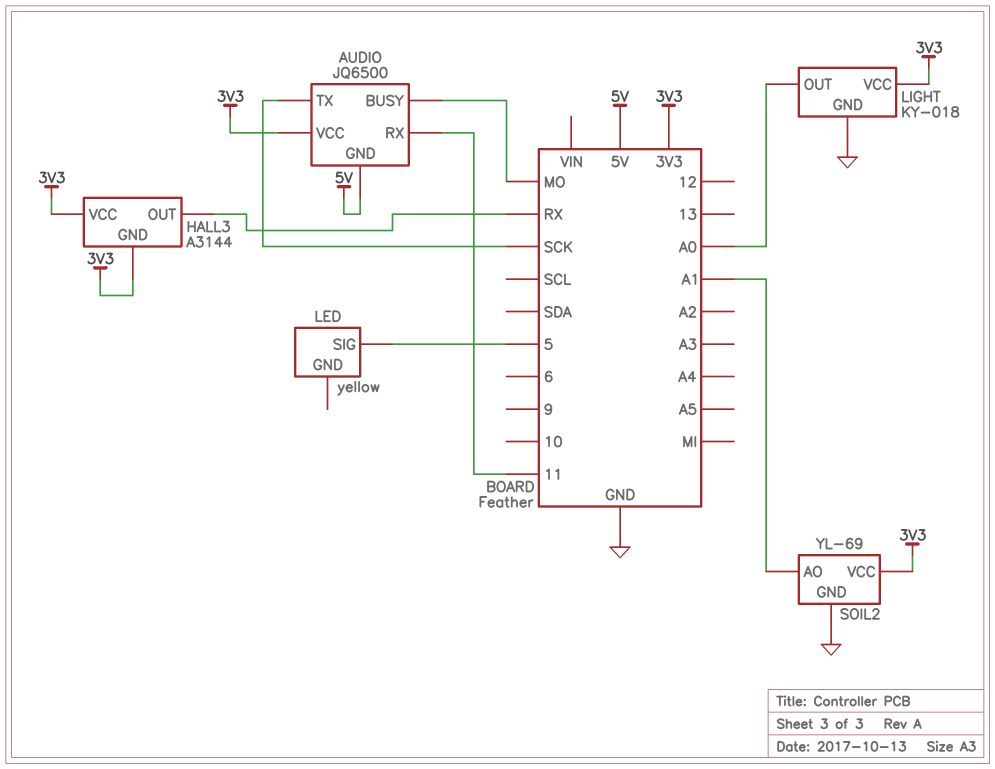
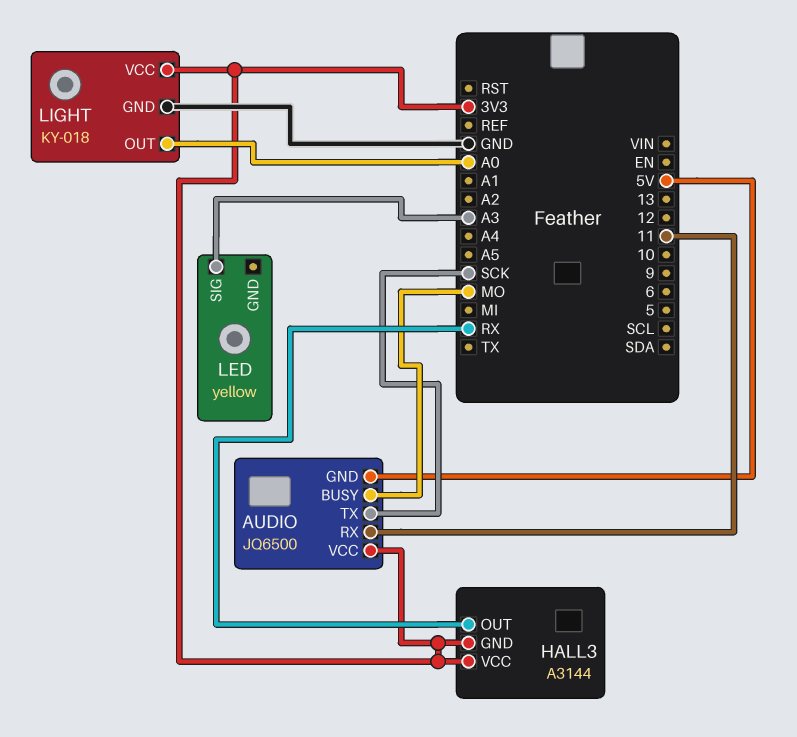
LED pin SIG: 5 -> A3
SOIL2: YL-69 -> none
SOIL2 pin AO: A1 -> none
SOIL2 pin GND: GND -> none
SOIL2 pin VCC: 3V3 -> none

